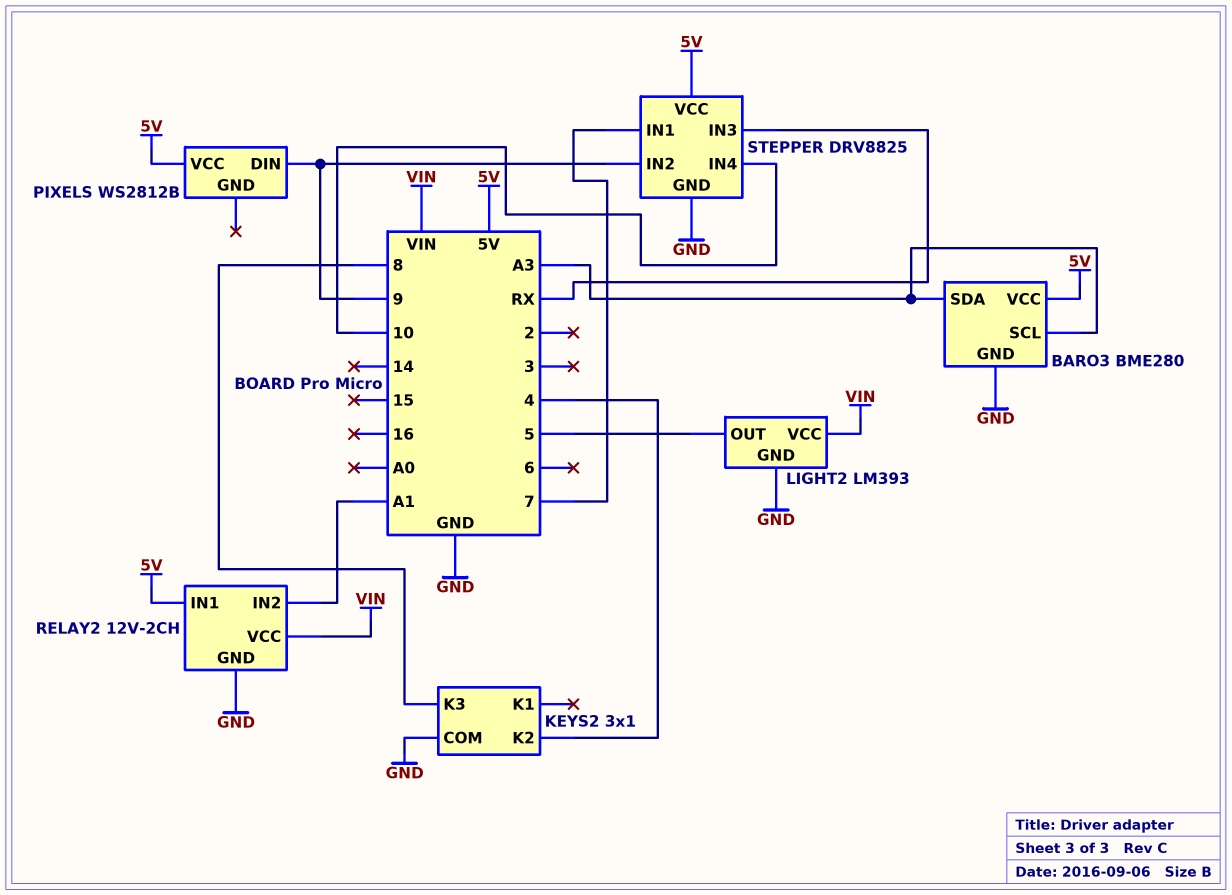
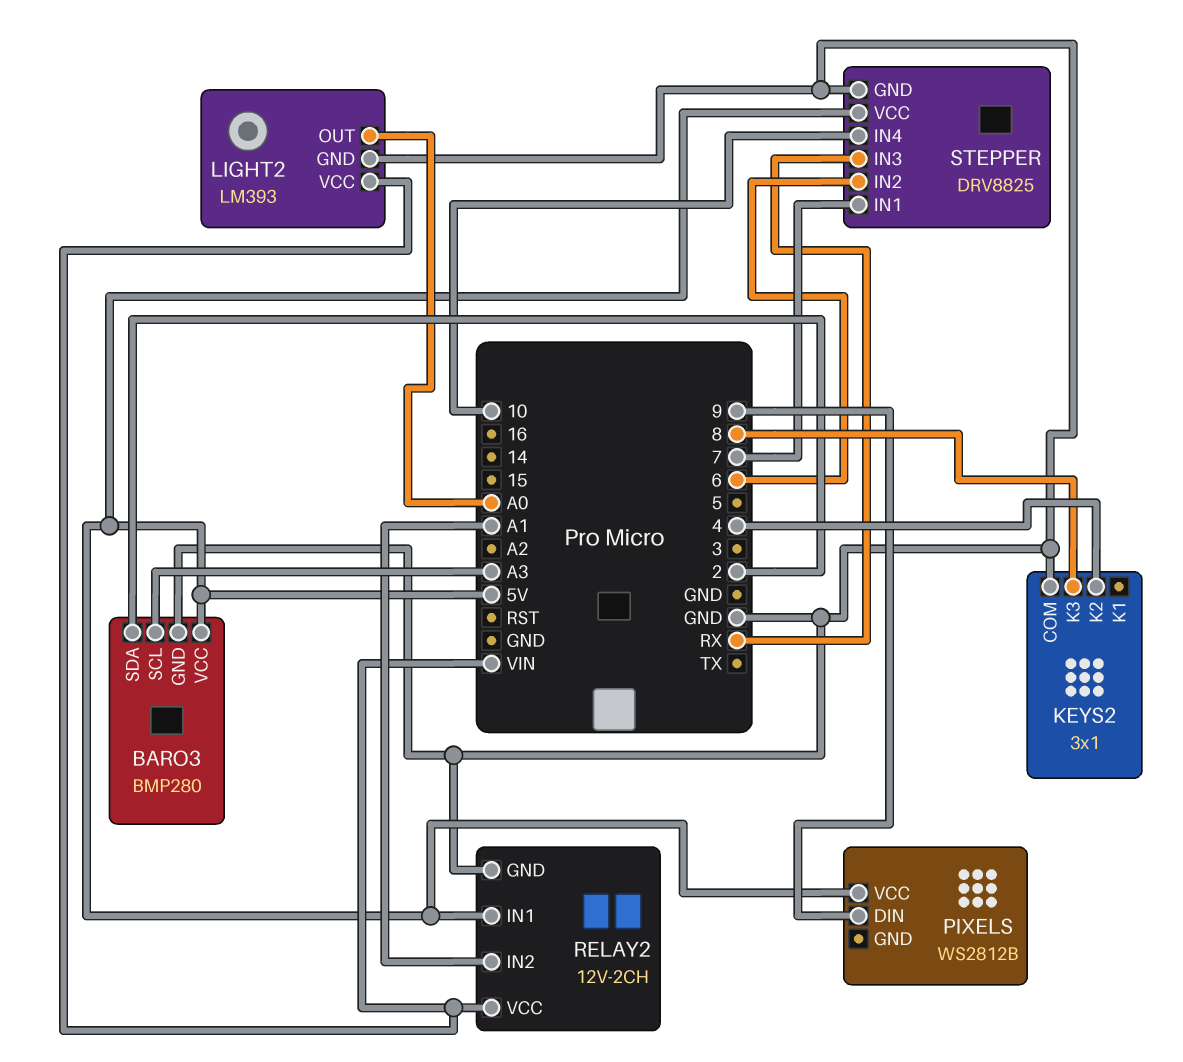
BARO3: BME280 -> BMP280
BARO3 pin SDA: A3 -> 2
LIGHT2 pin OUT: 5 -> A0
STEPPER pin IN2: 9 -> 6

